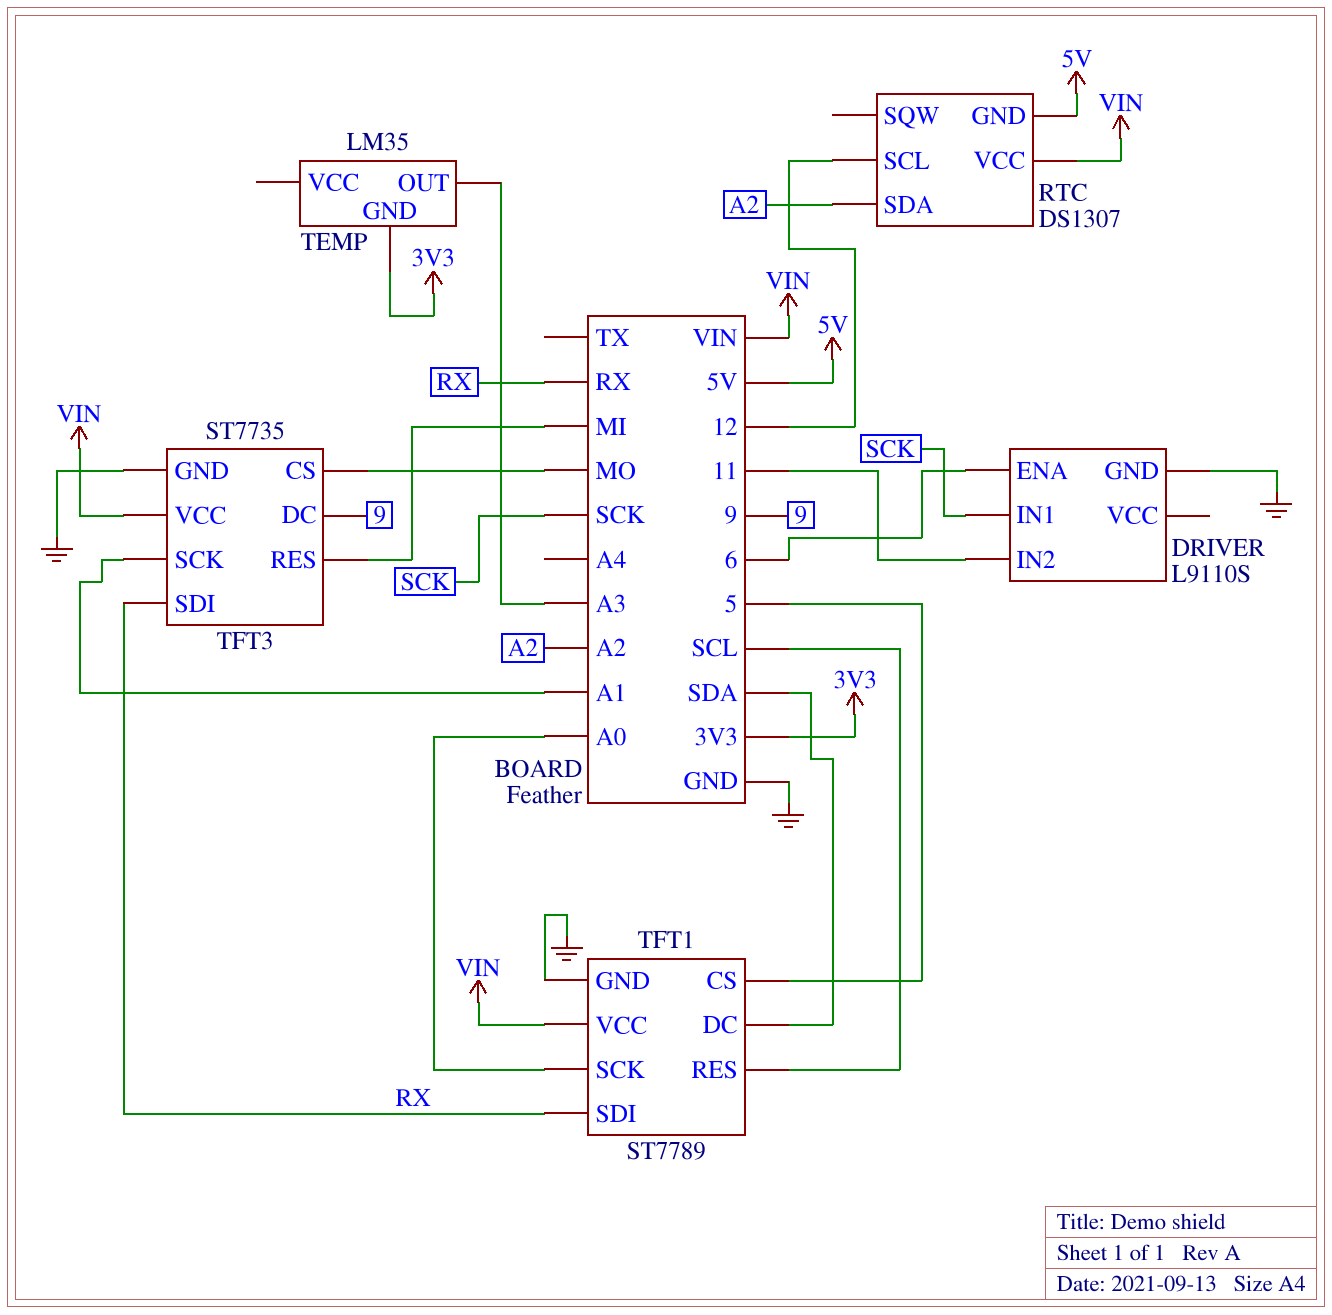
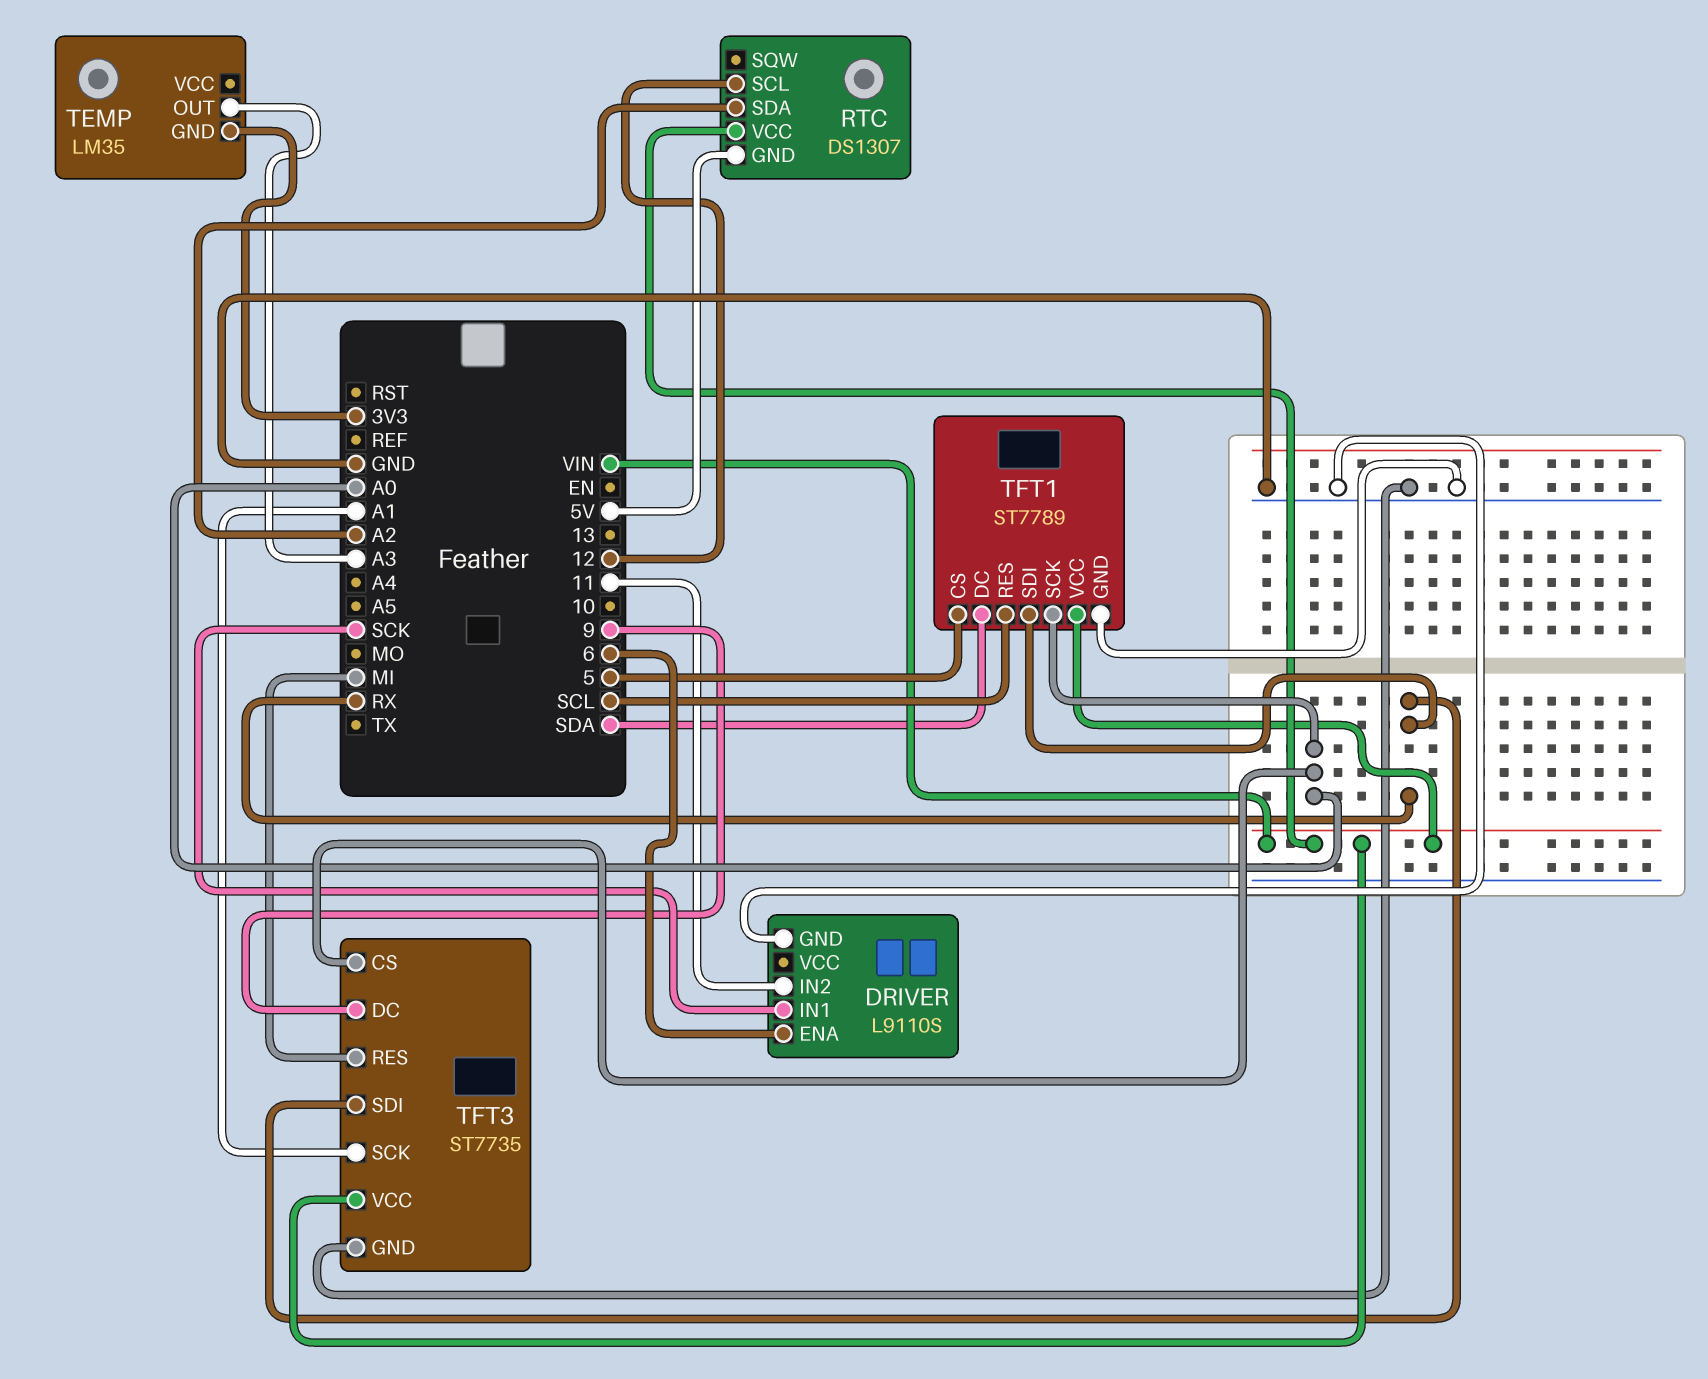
TFT3 pin CS: MO -> A0

